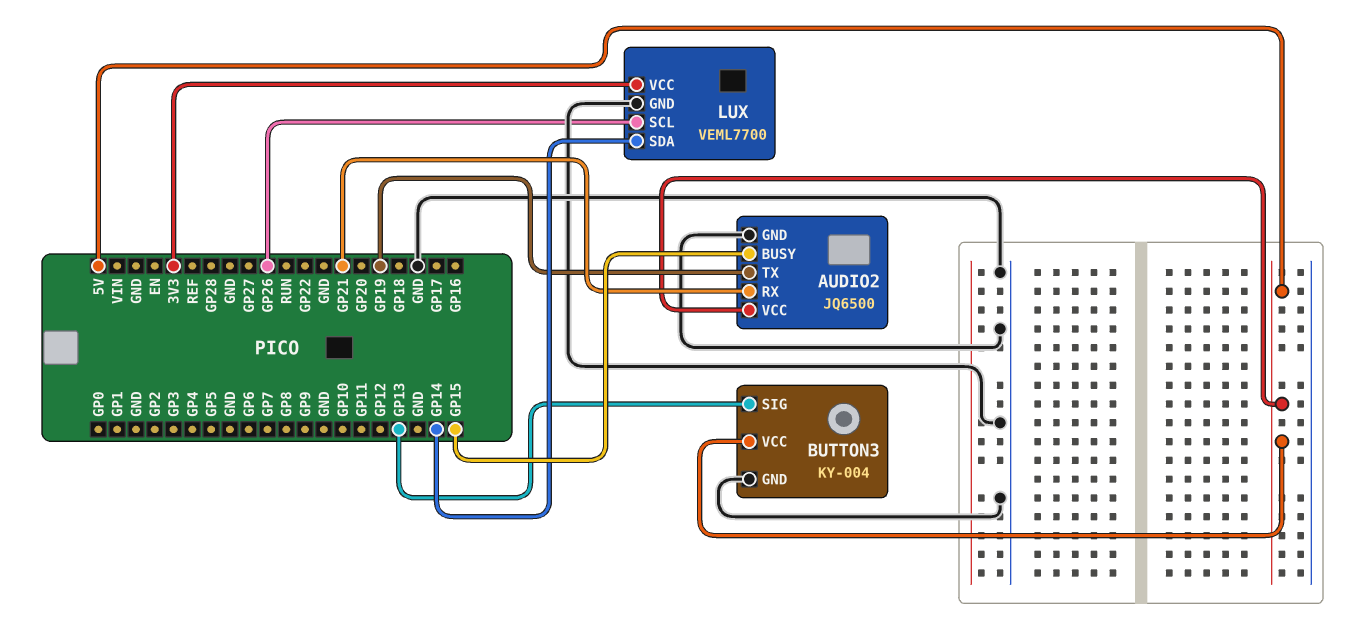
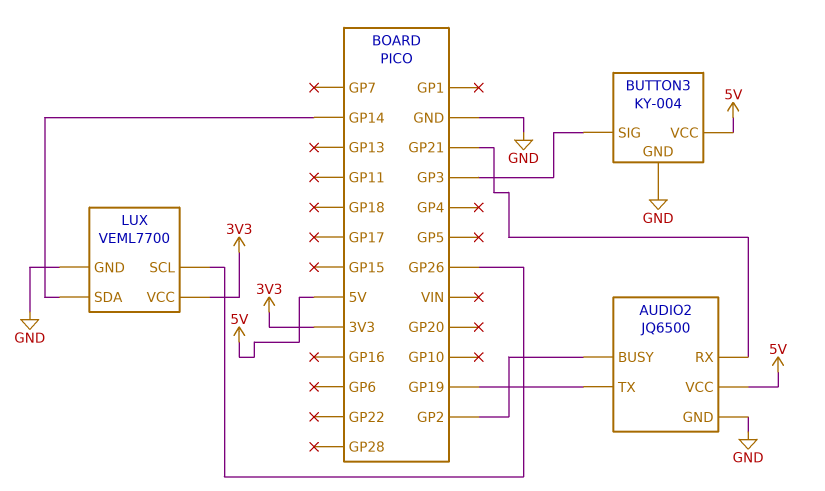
AUDIO2 pin BUSY: GP15 -> GP2
BUTTON3 pin SIG: GP13 -> GP3

